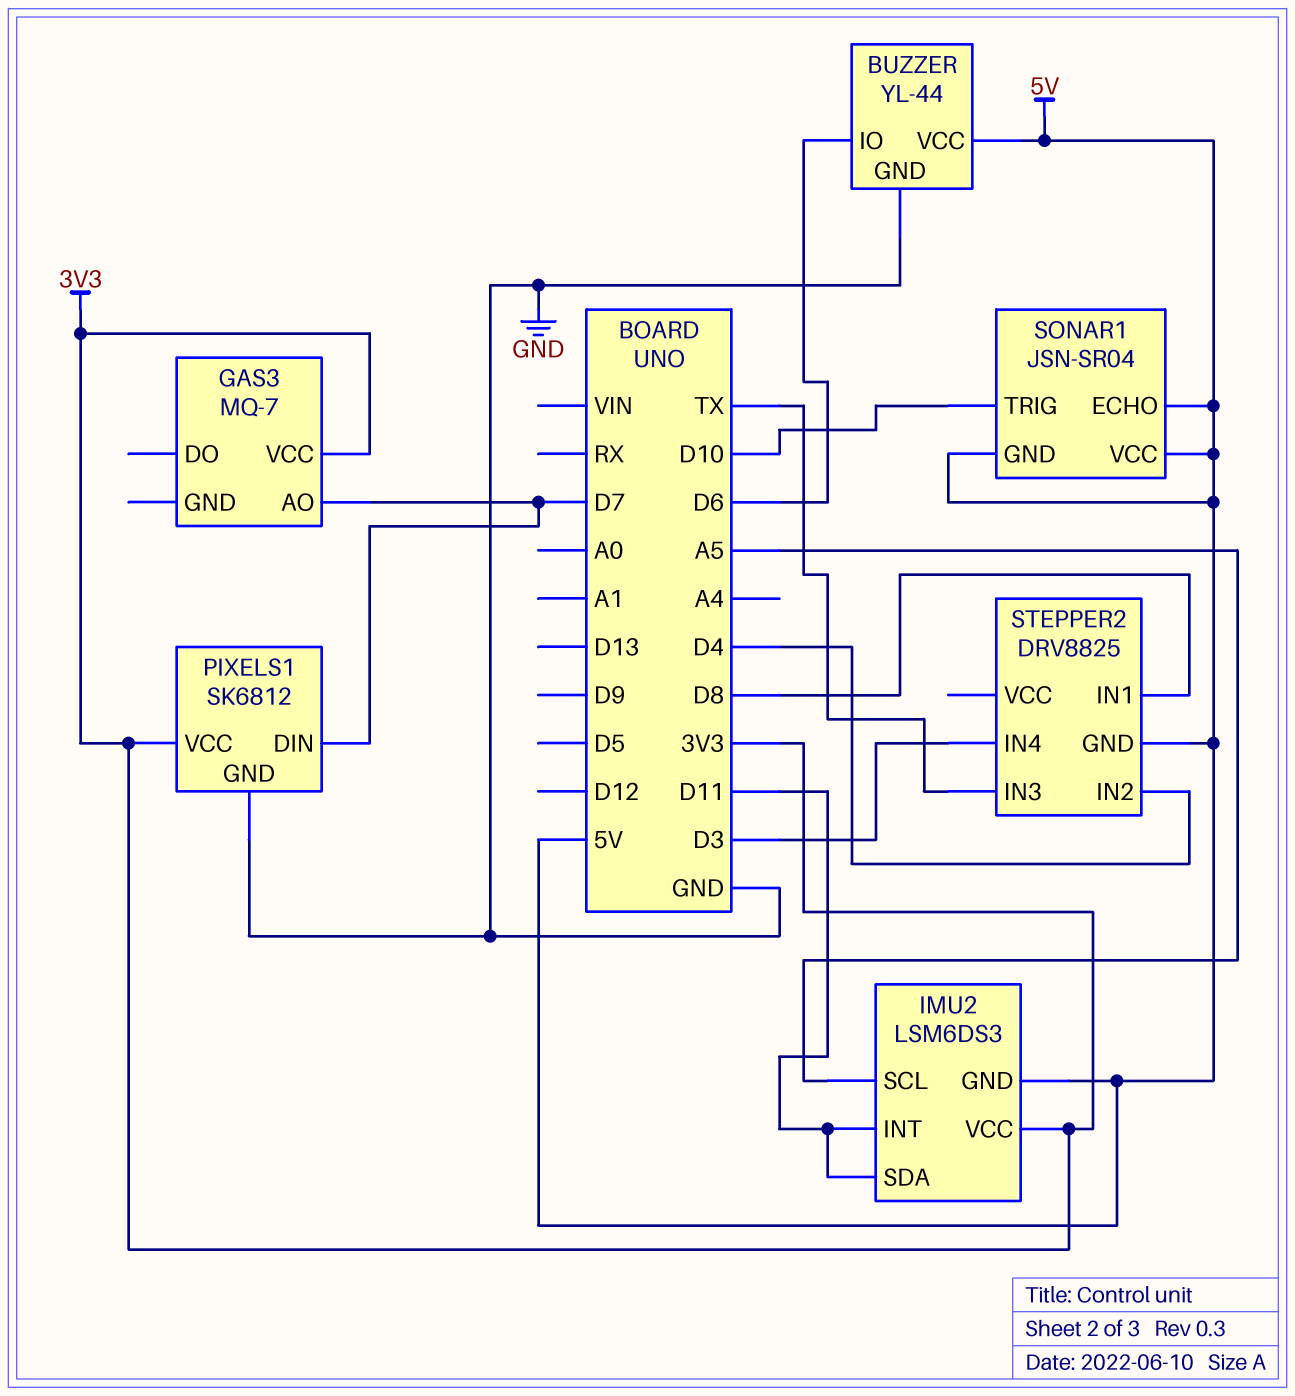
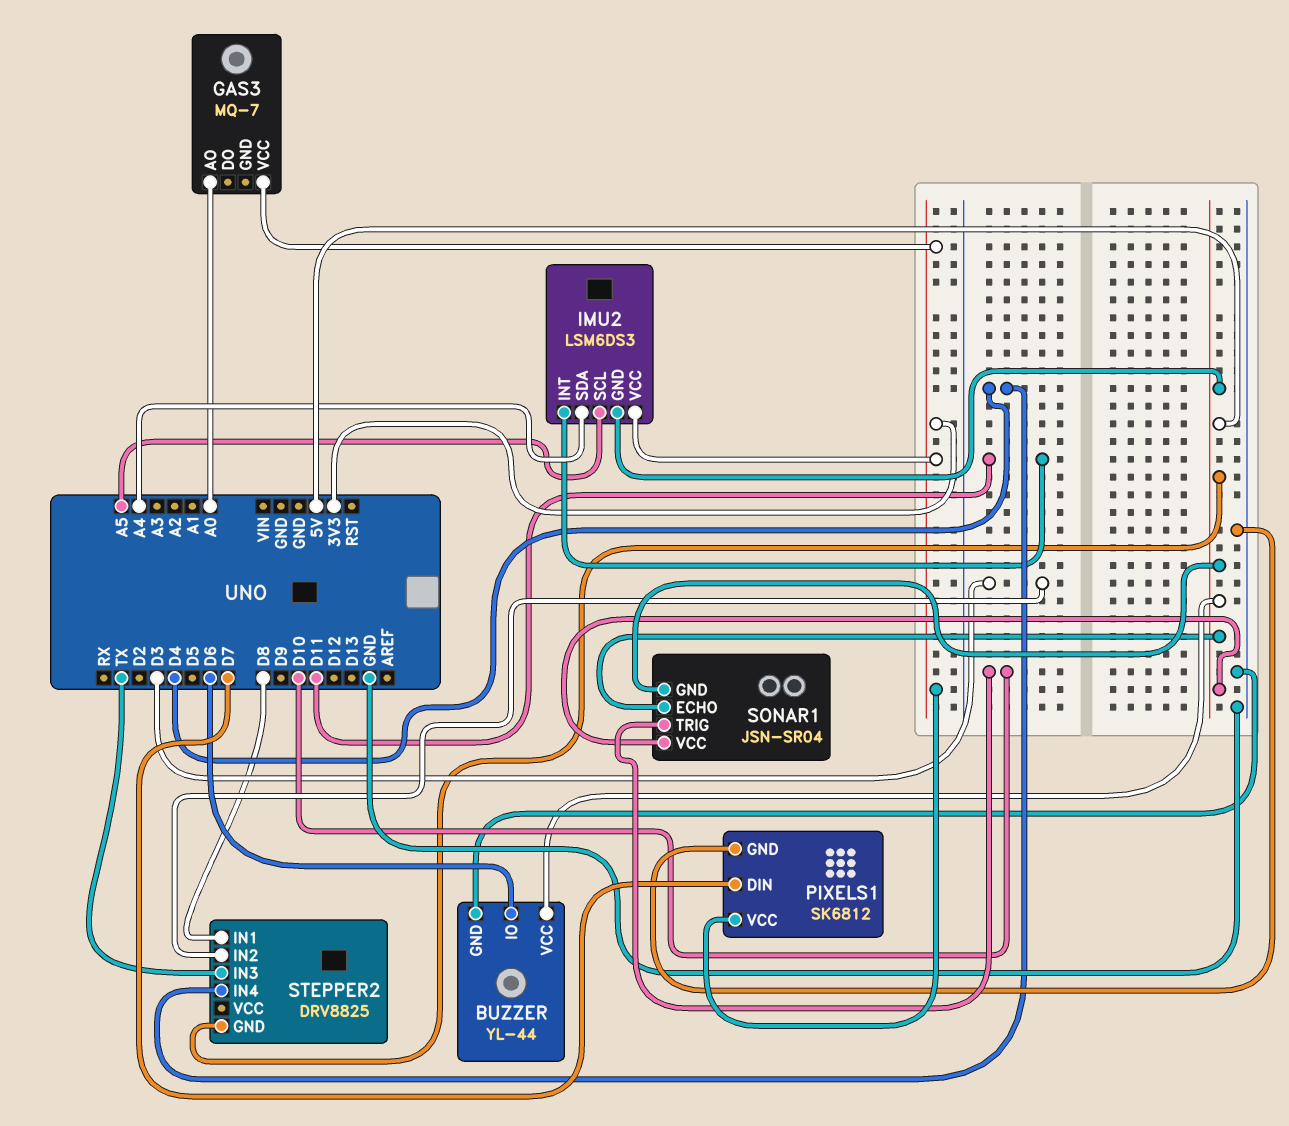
GAS3 pin AO: D7 -> A0
IMU2 pin SDA: D11 -> A4
STEPPER2 pin IN2: D4 -> D3
STEPPER2 pin IN4: D3 -> D4

